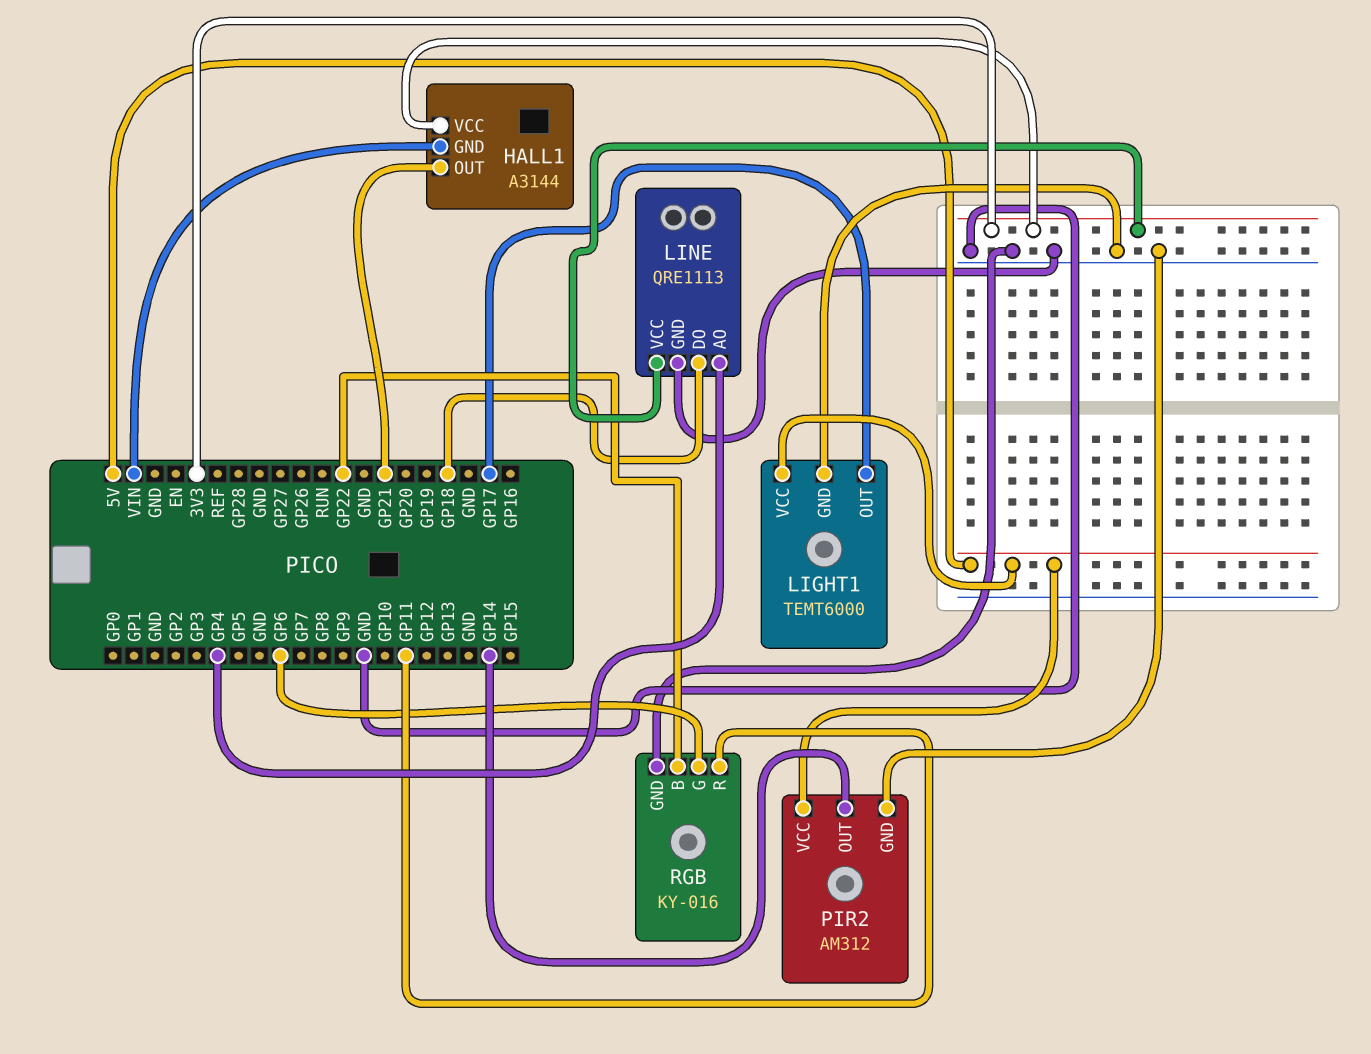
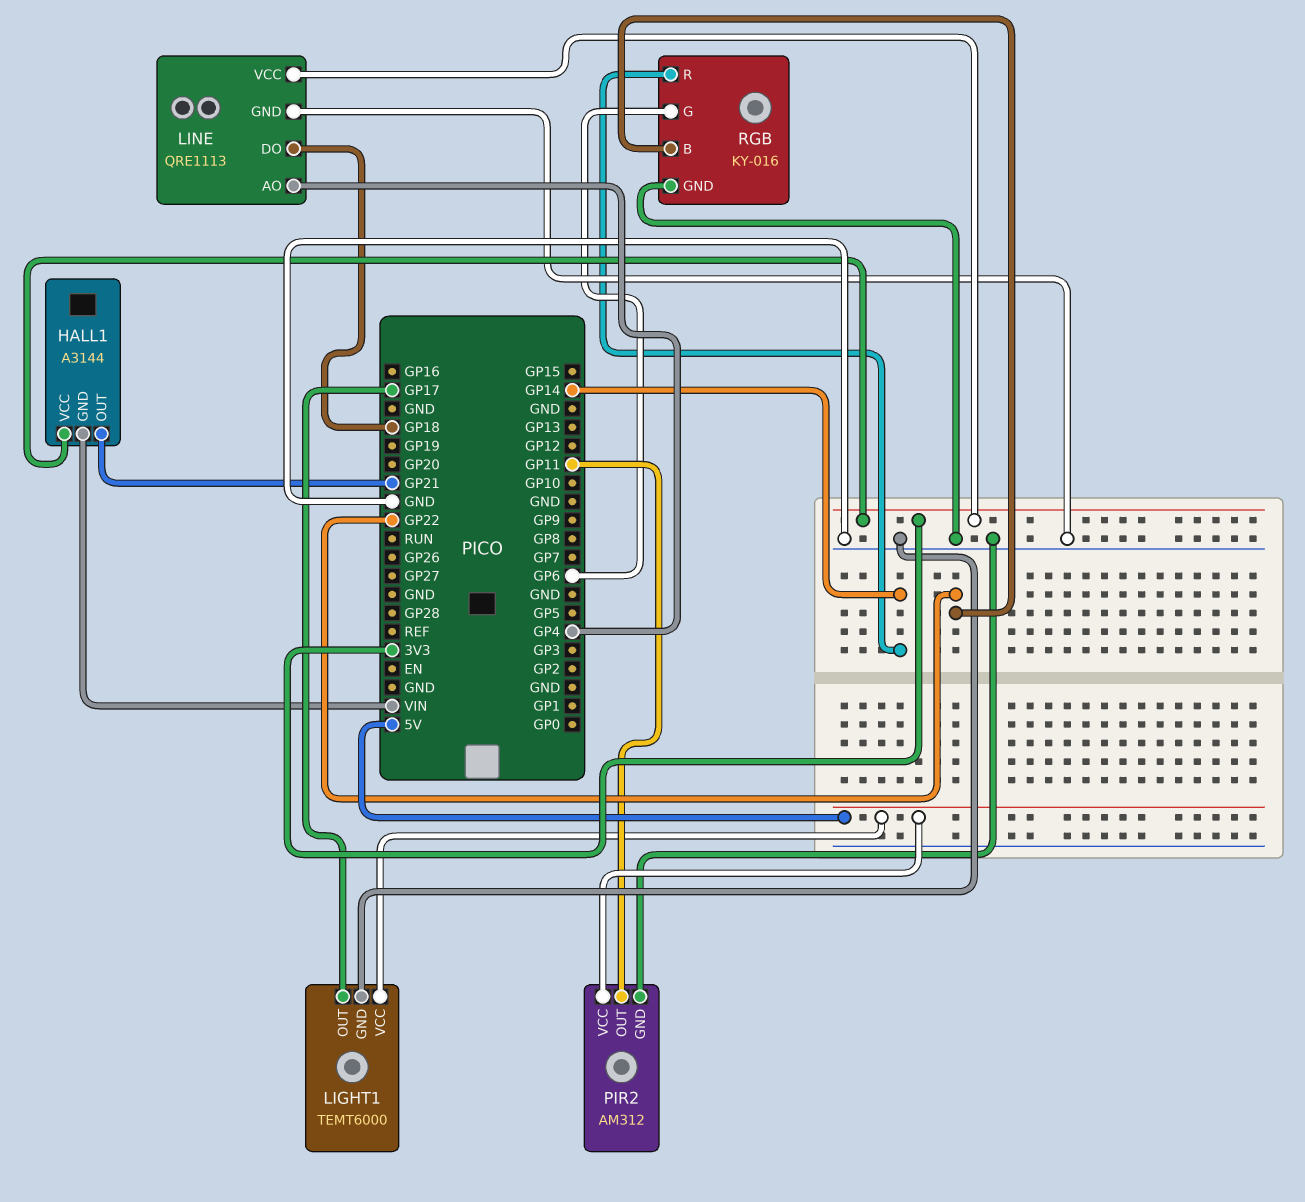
PIR2 pin OUT: GP14 -> GP11
RGB pin R: GP11 -> GP14

